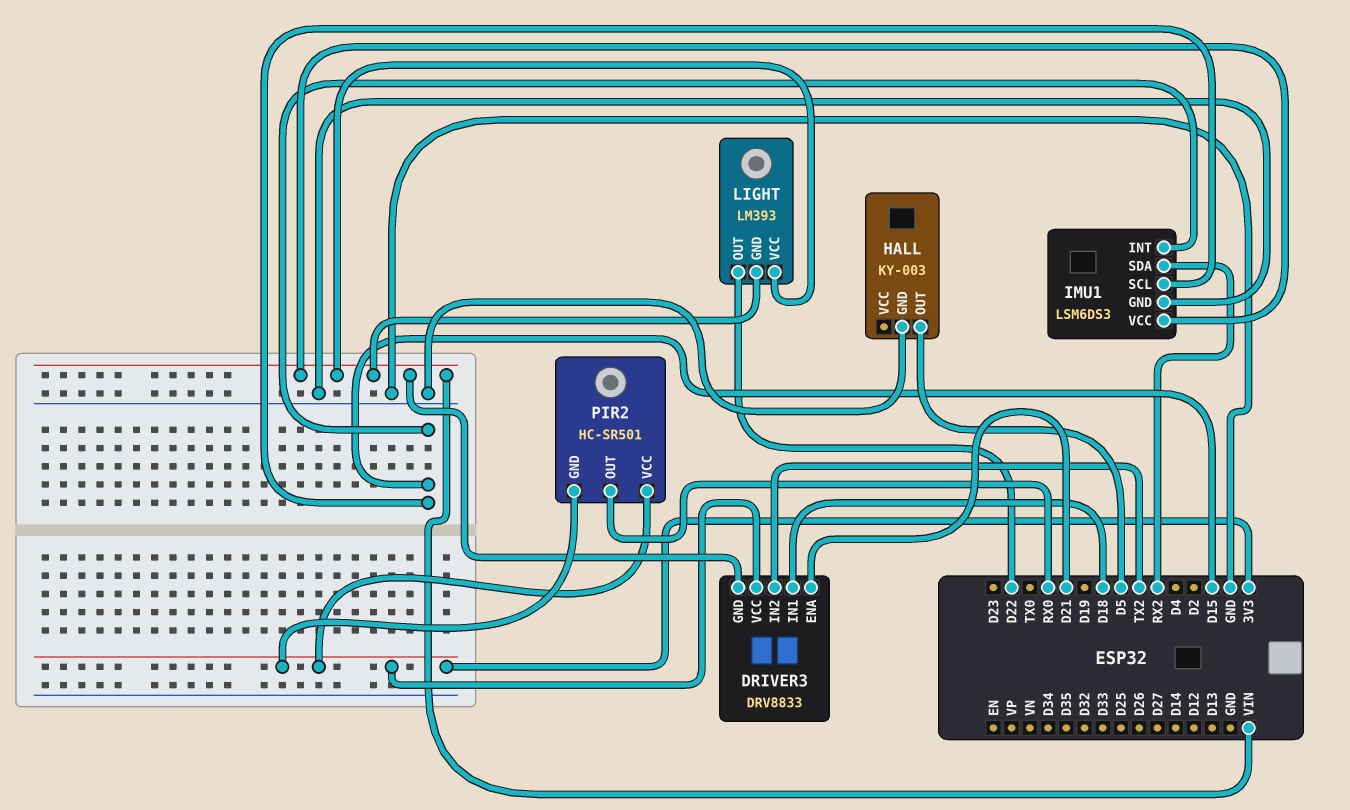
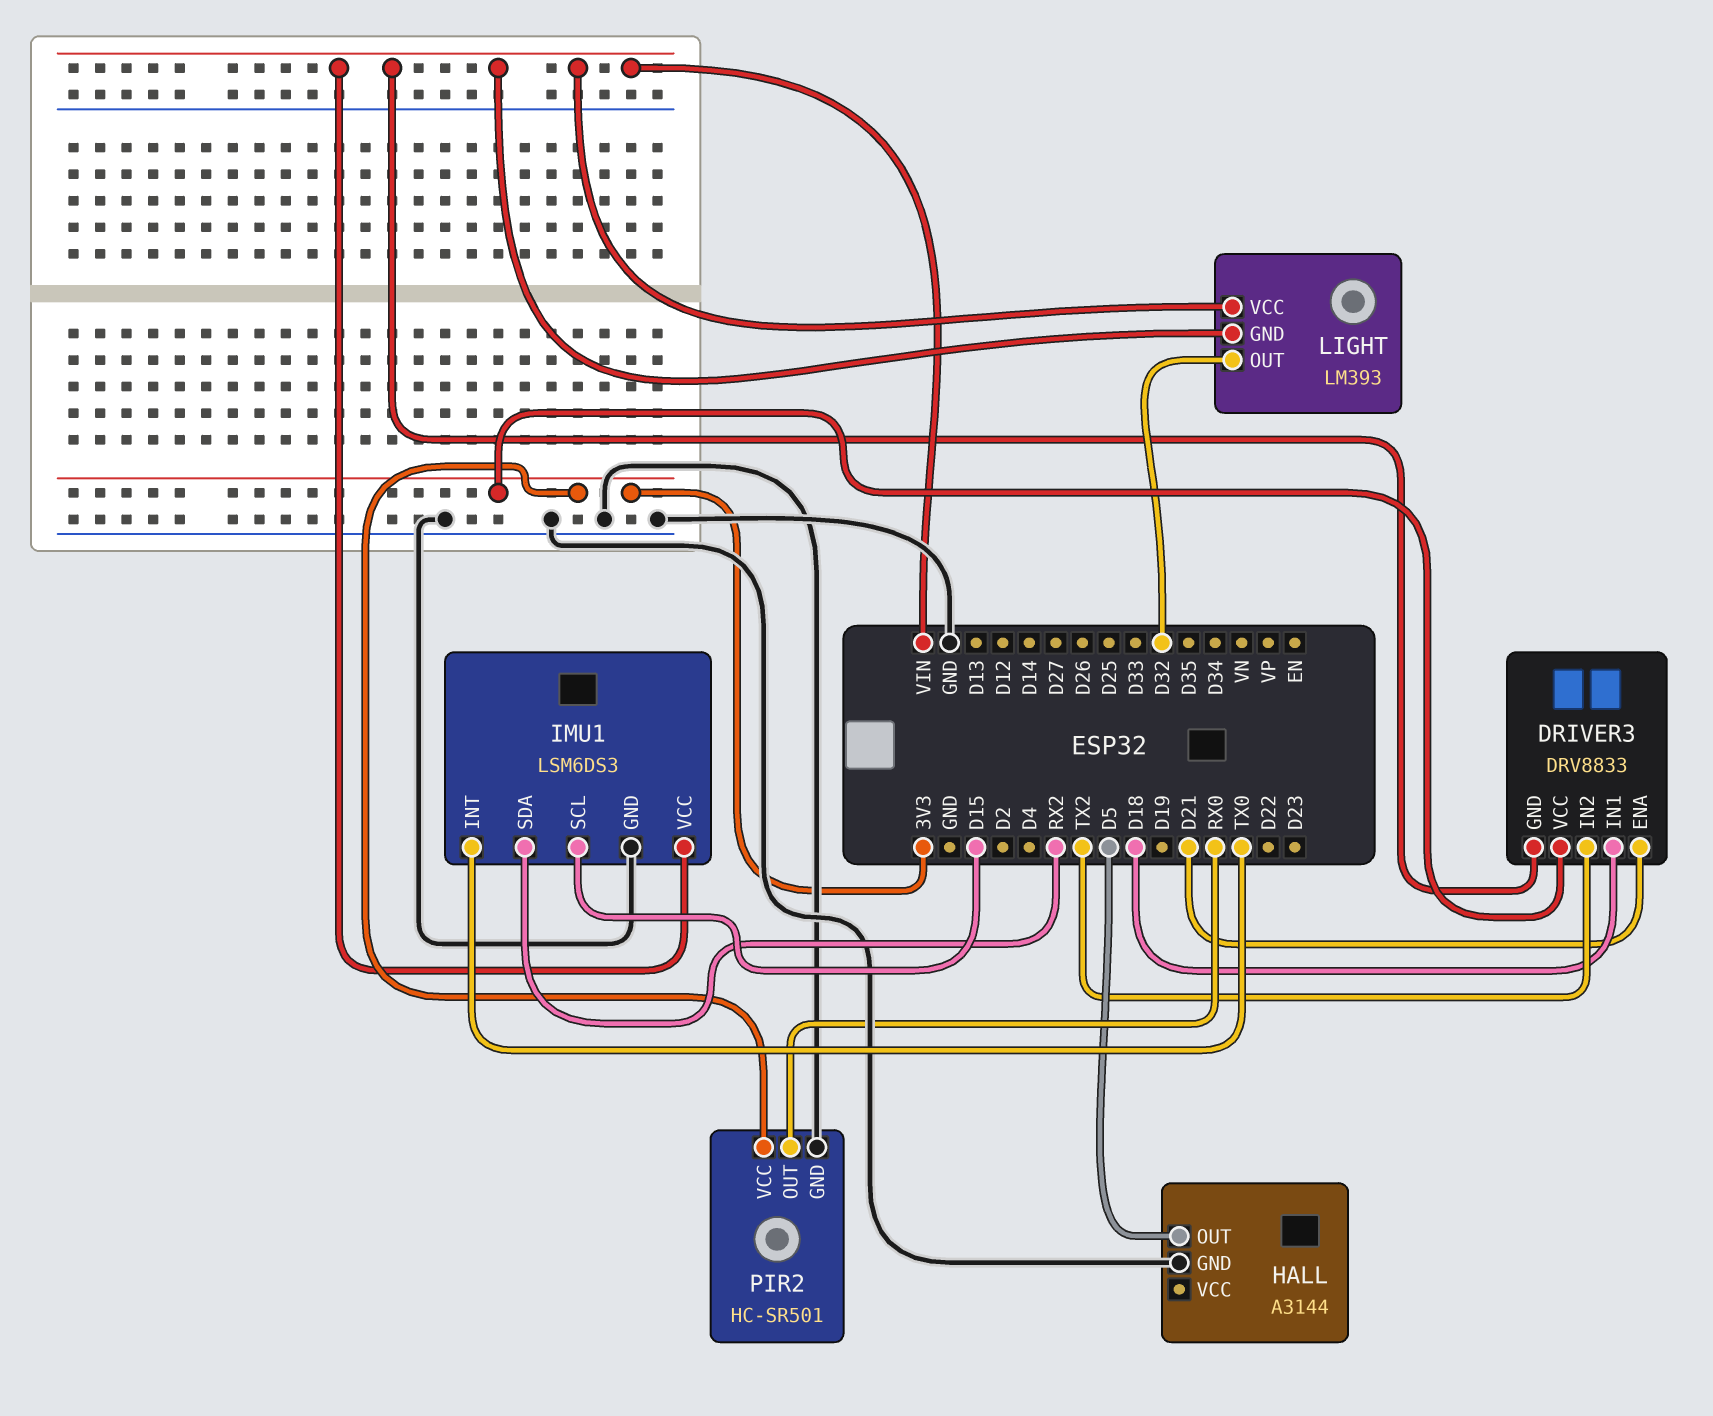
HALL: KY-003 -> A3144
IMU1 pin INT: D15 -> TX0
LIGHT pin OUT: D22 -> D32
PIR2 pin GND: 3V3 -> GND

